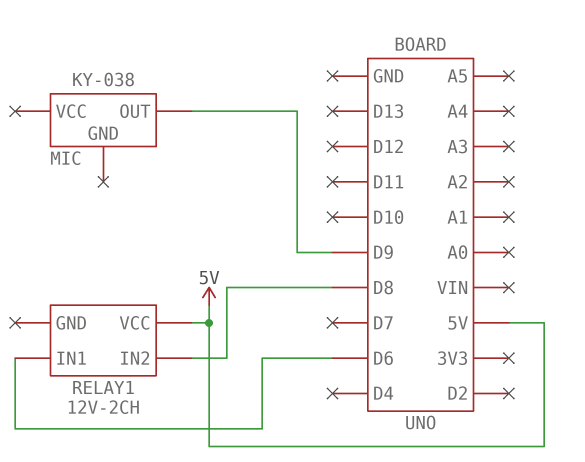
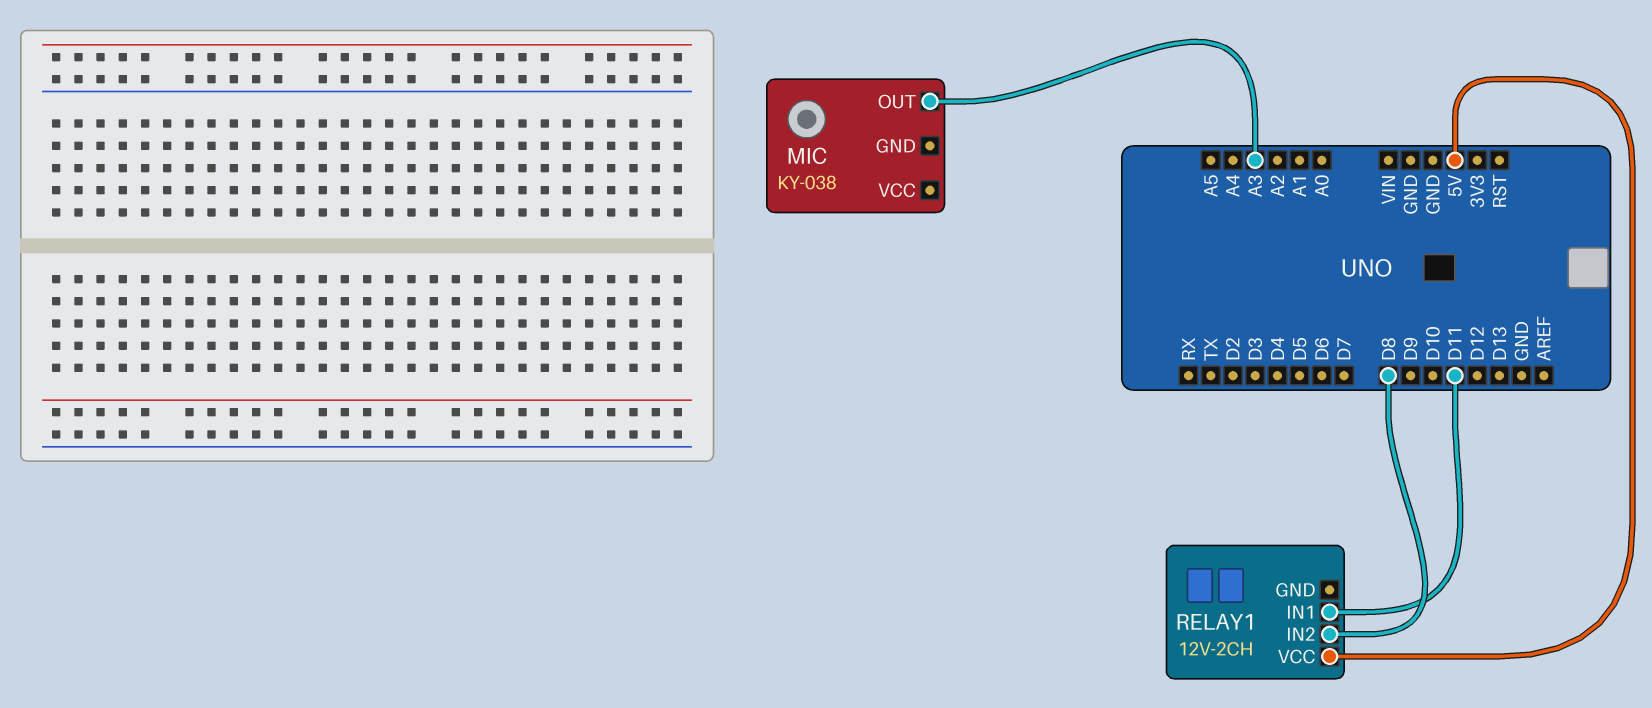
MIC pin OUT: D9 -> A3
RELAY1 pin IN1: D6 -> D11

